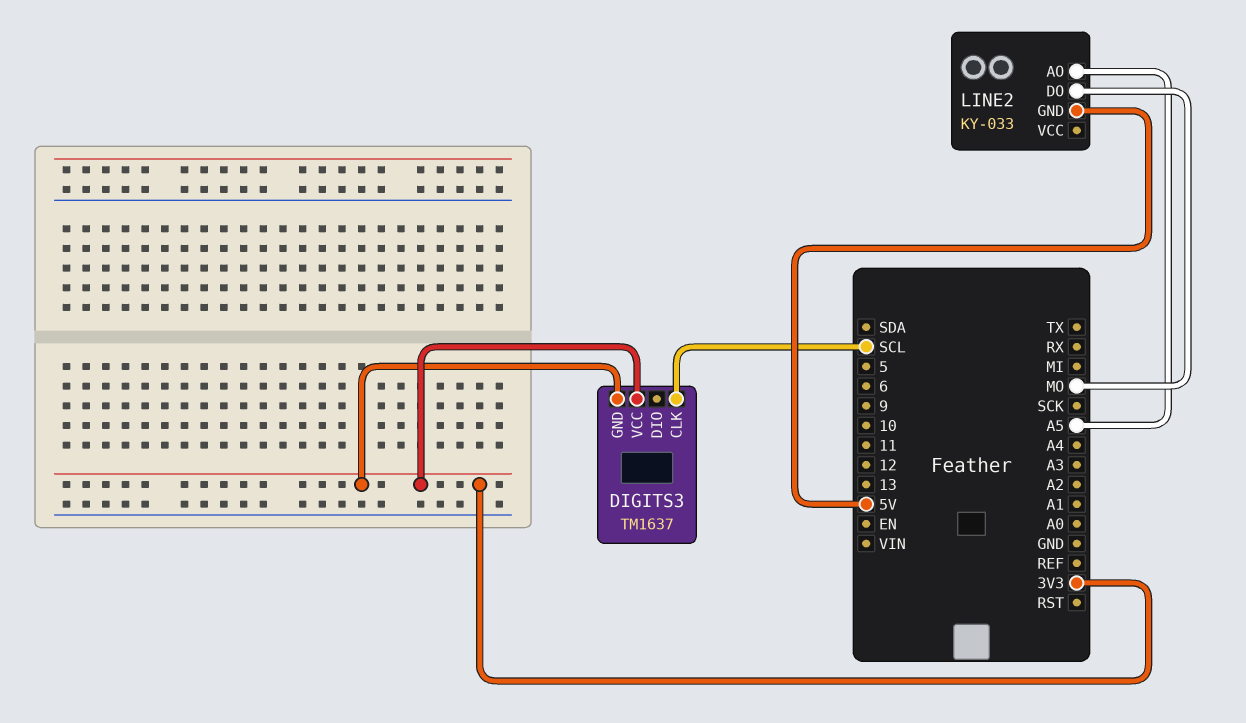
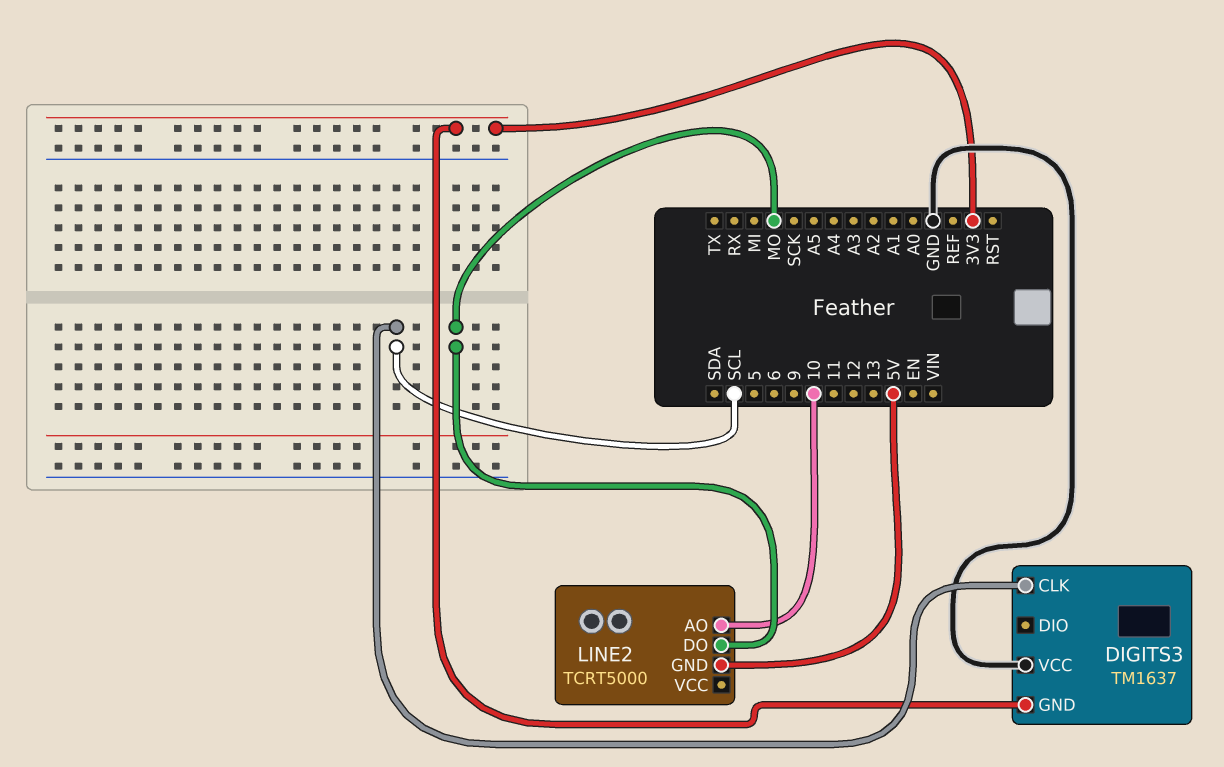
DIGITS3 pin VCC: 3V3 -> GND
LINE2: KY-033 -> TCRT5000
LINE2 pin AO: A5 -> 10

